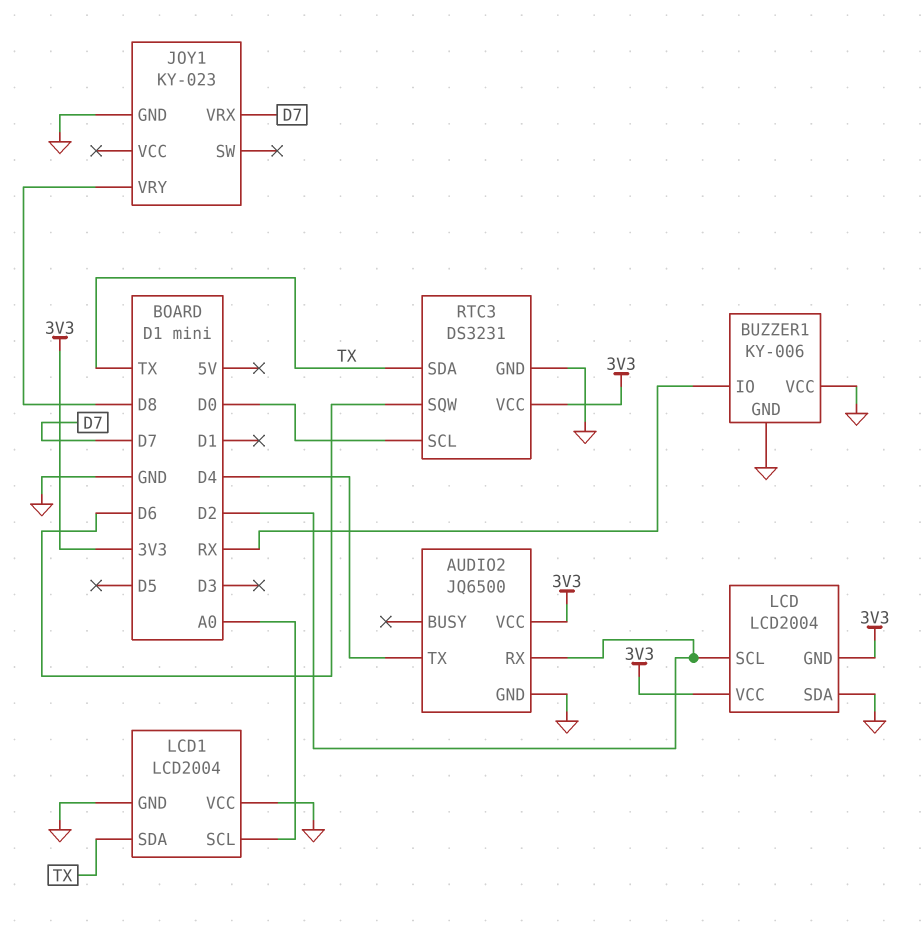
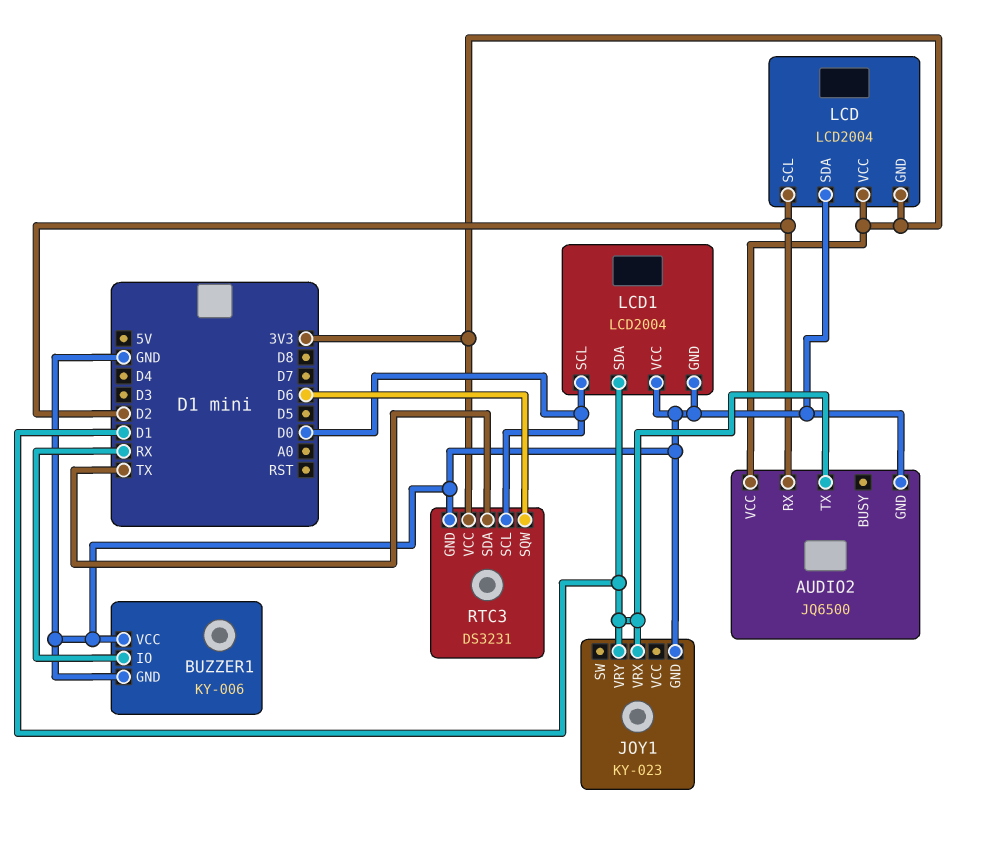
AUDIO2 pin TX: D4 -> D1
JOY1 pin VRX: D7 -> D1
JOY1 pin VRY: D8 -> D1
LCD1 pin SCL: A0 -> D0
LCD1 pin SDA: TX -> D1

